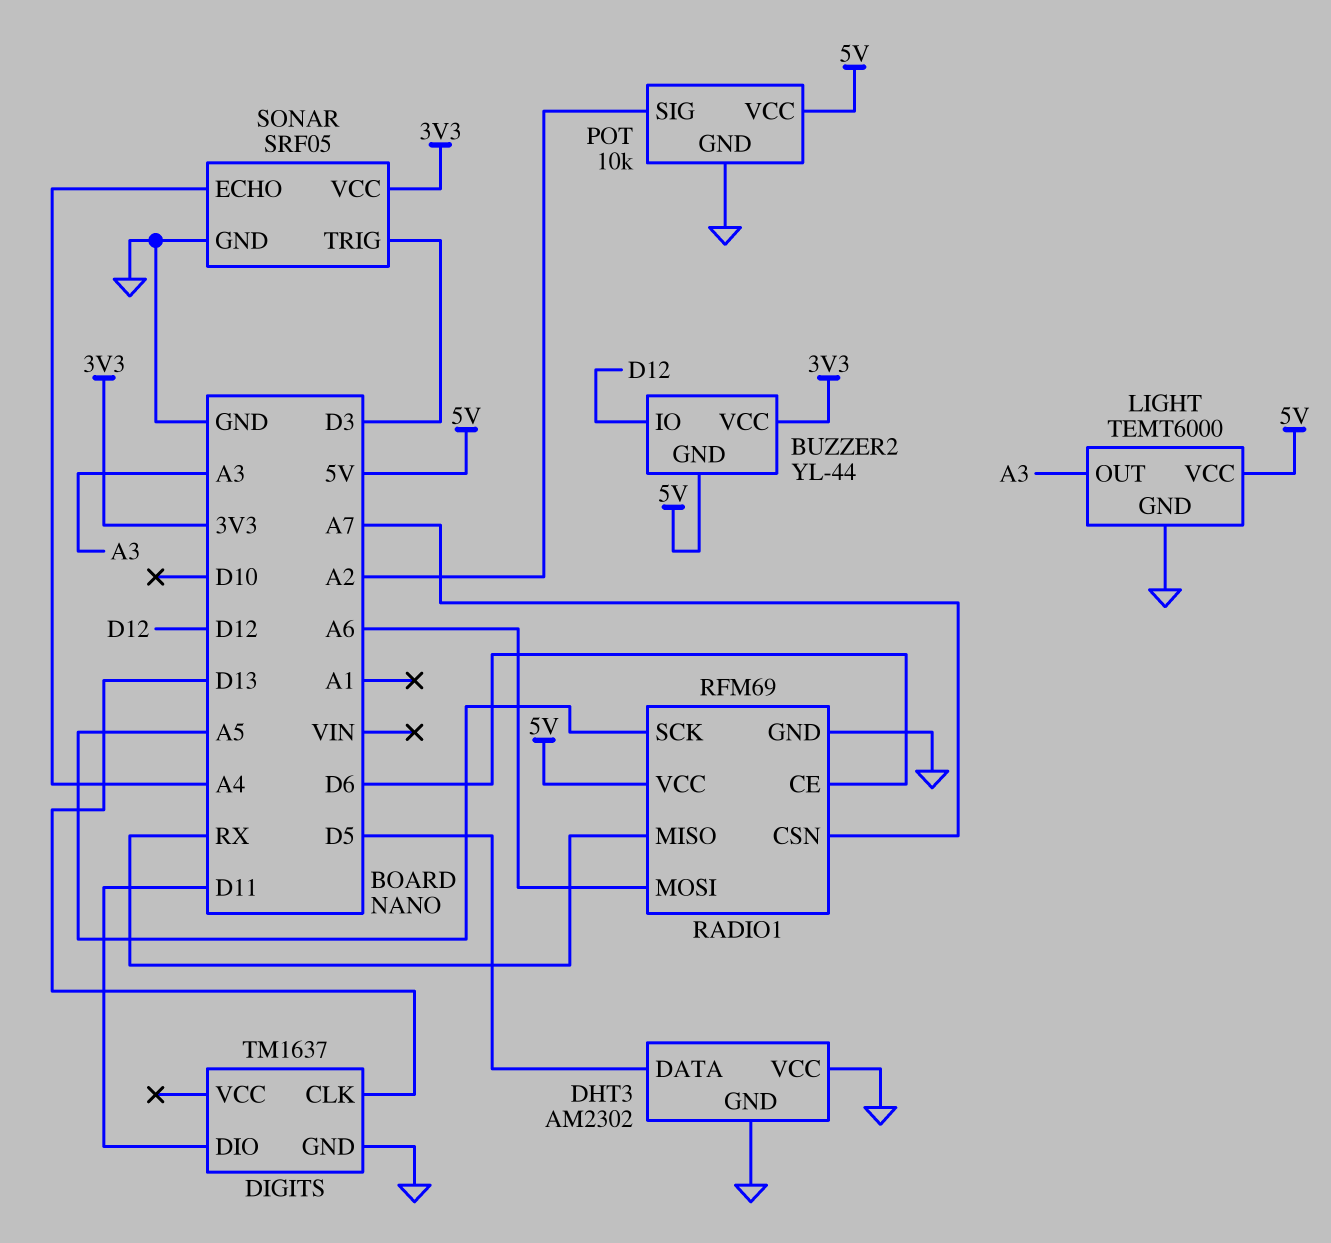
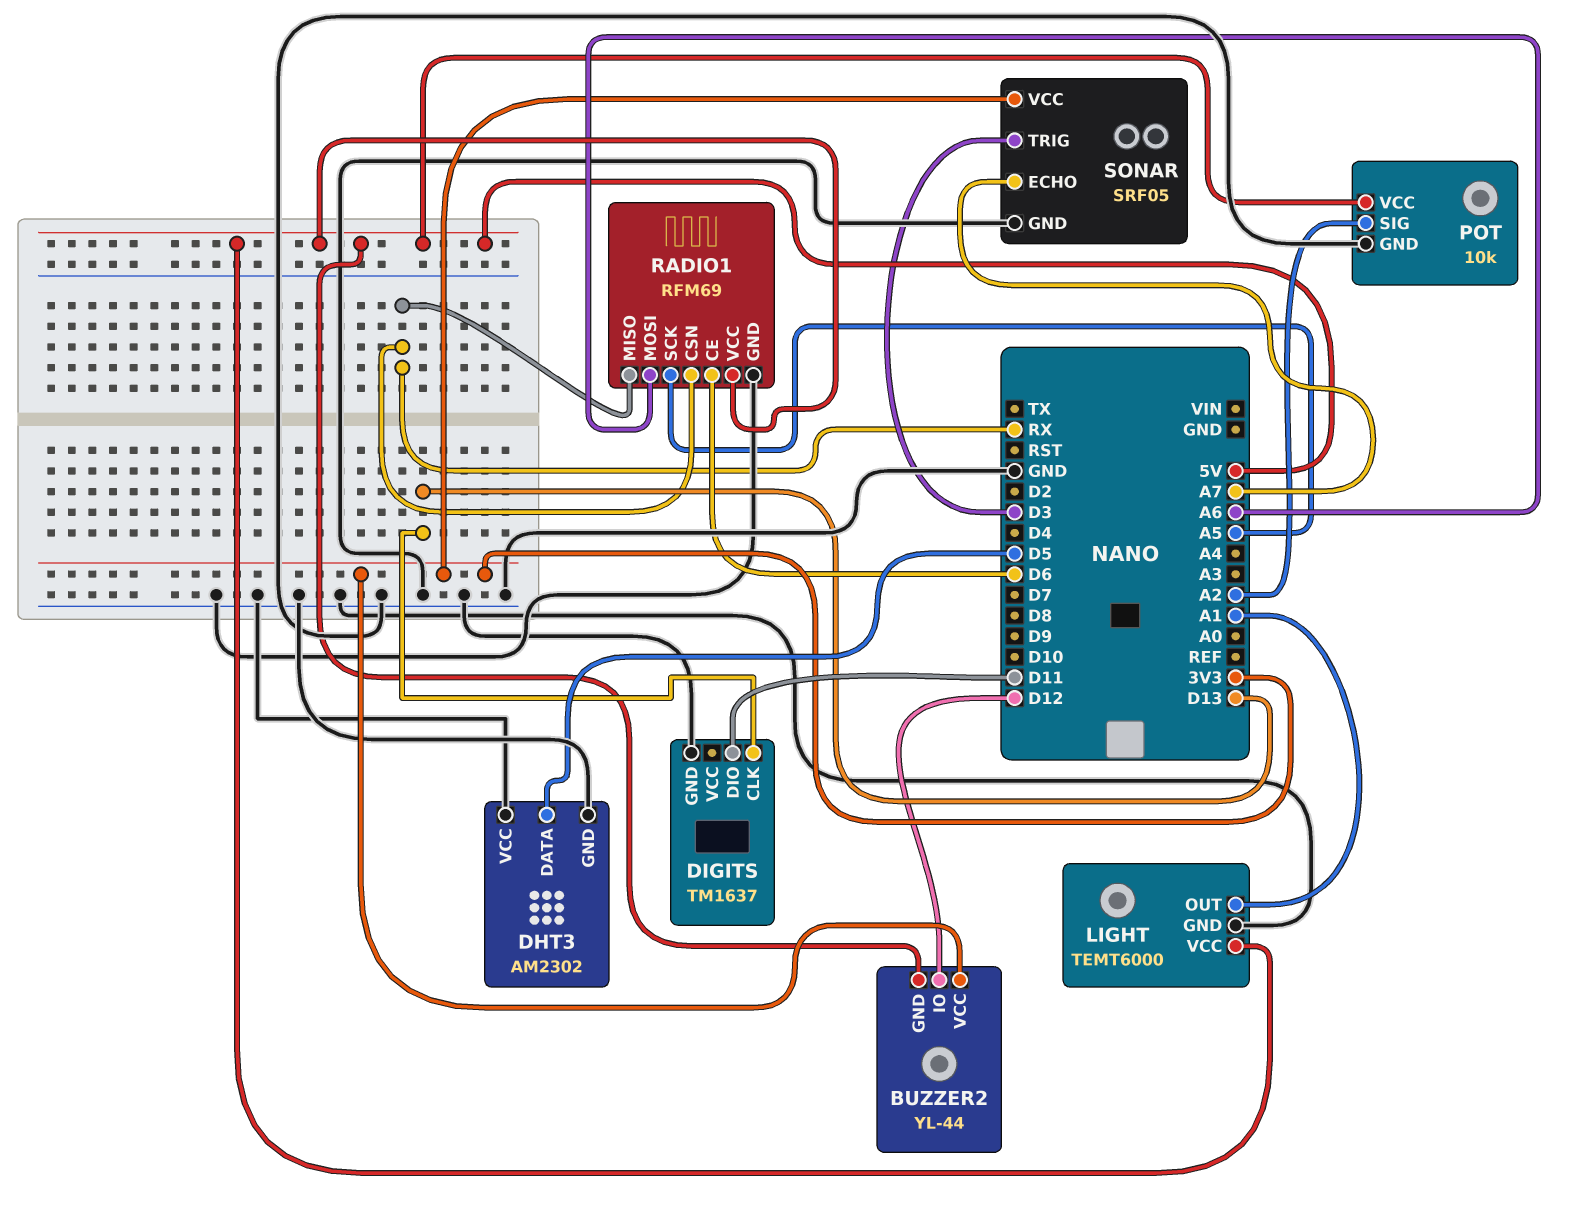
LIGHT pin OUT: A3 -> A1
RADIO1 pin CSN: A7 -> RX
SONAR pin ECHO: A4 -> A7

